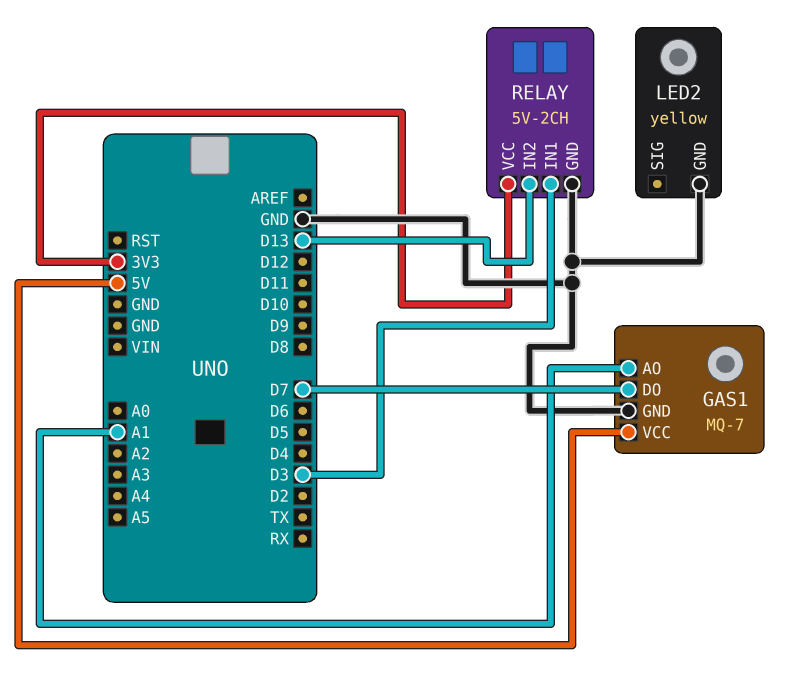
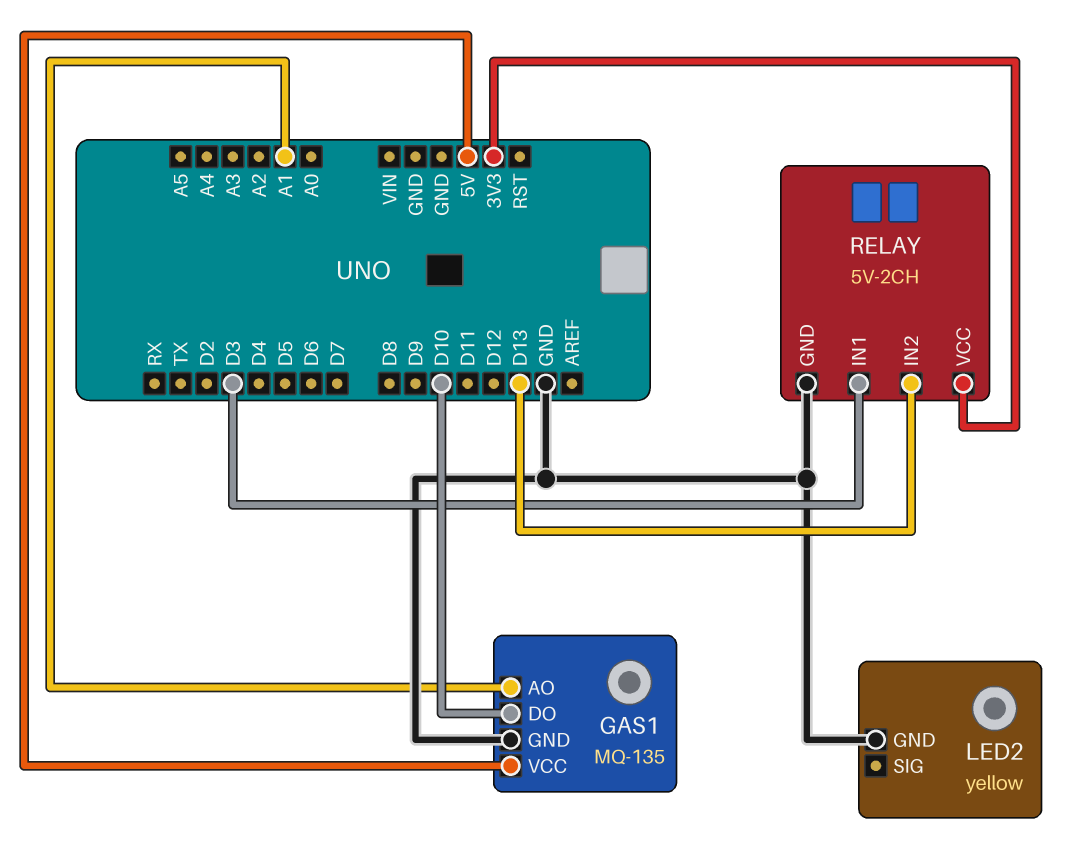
GAS1: MQ-7 -> MQ-135
GAS1 pin DO: D7 -> D10

